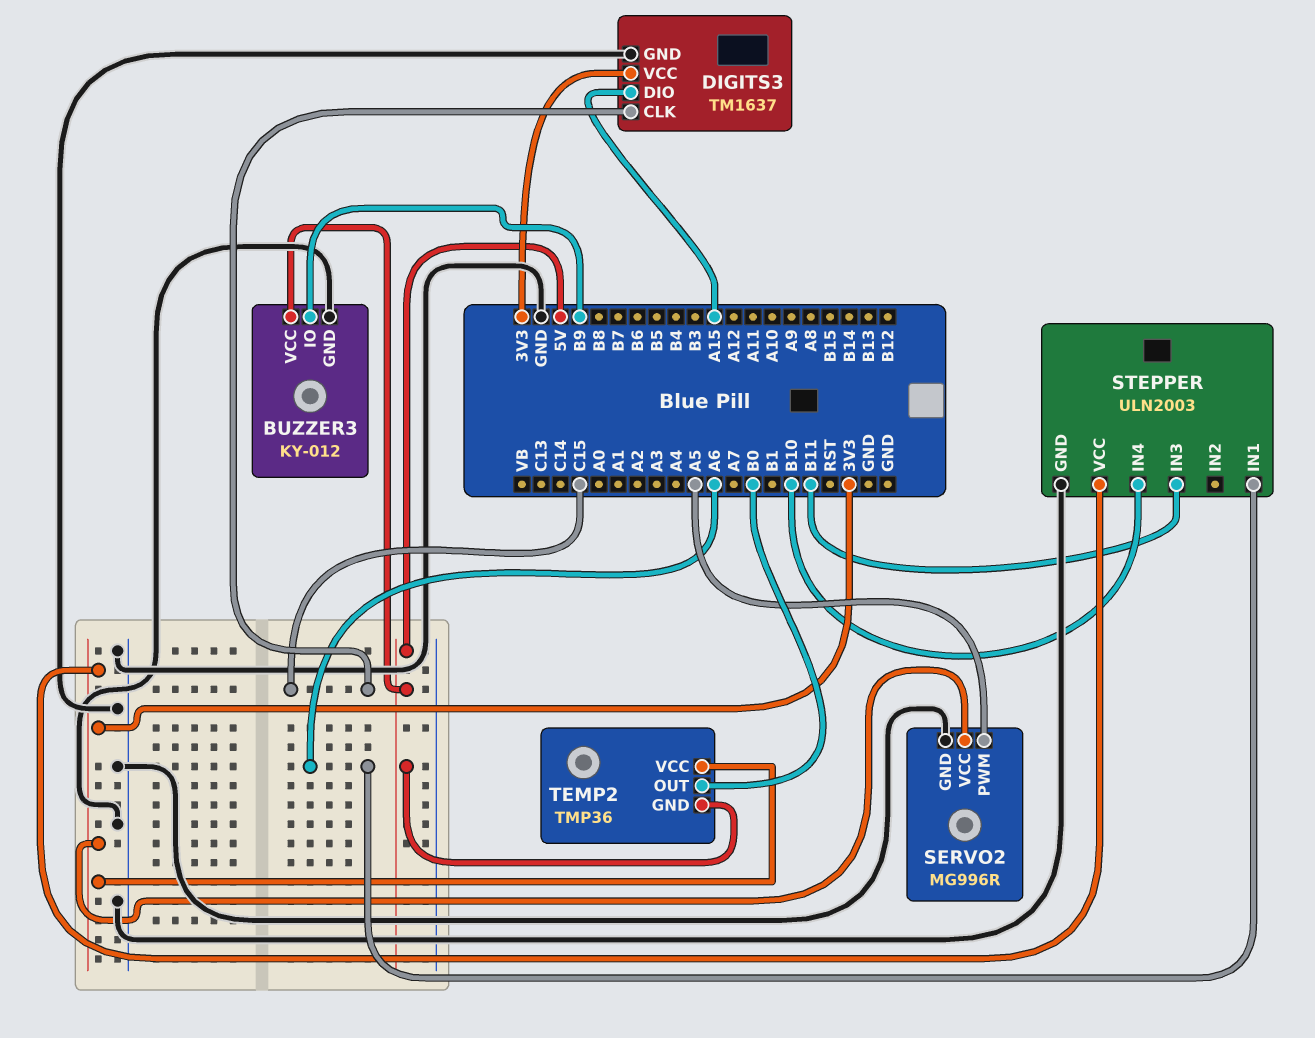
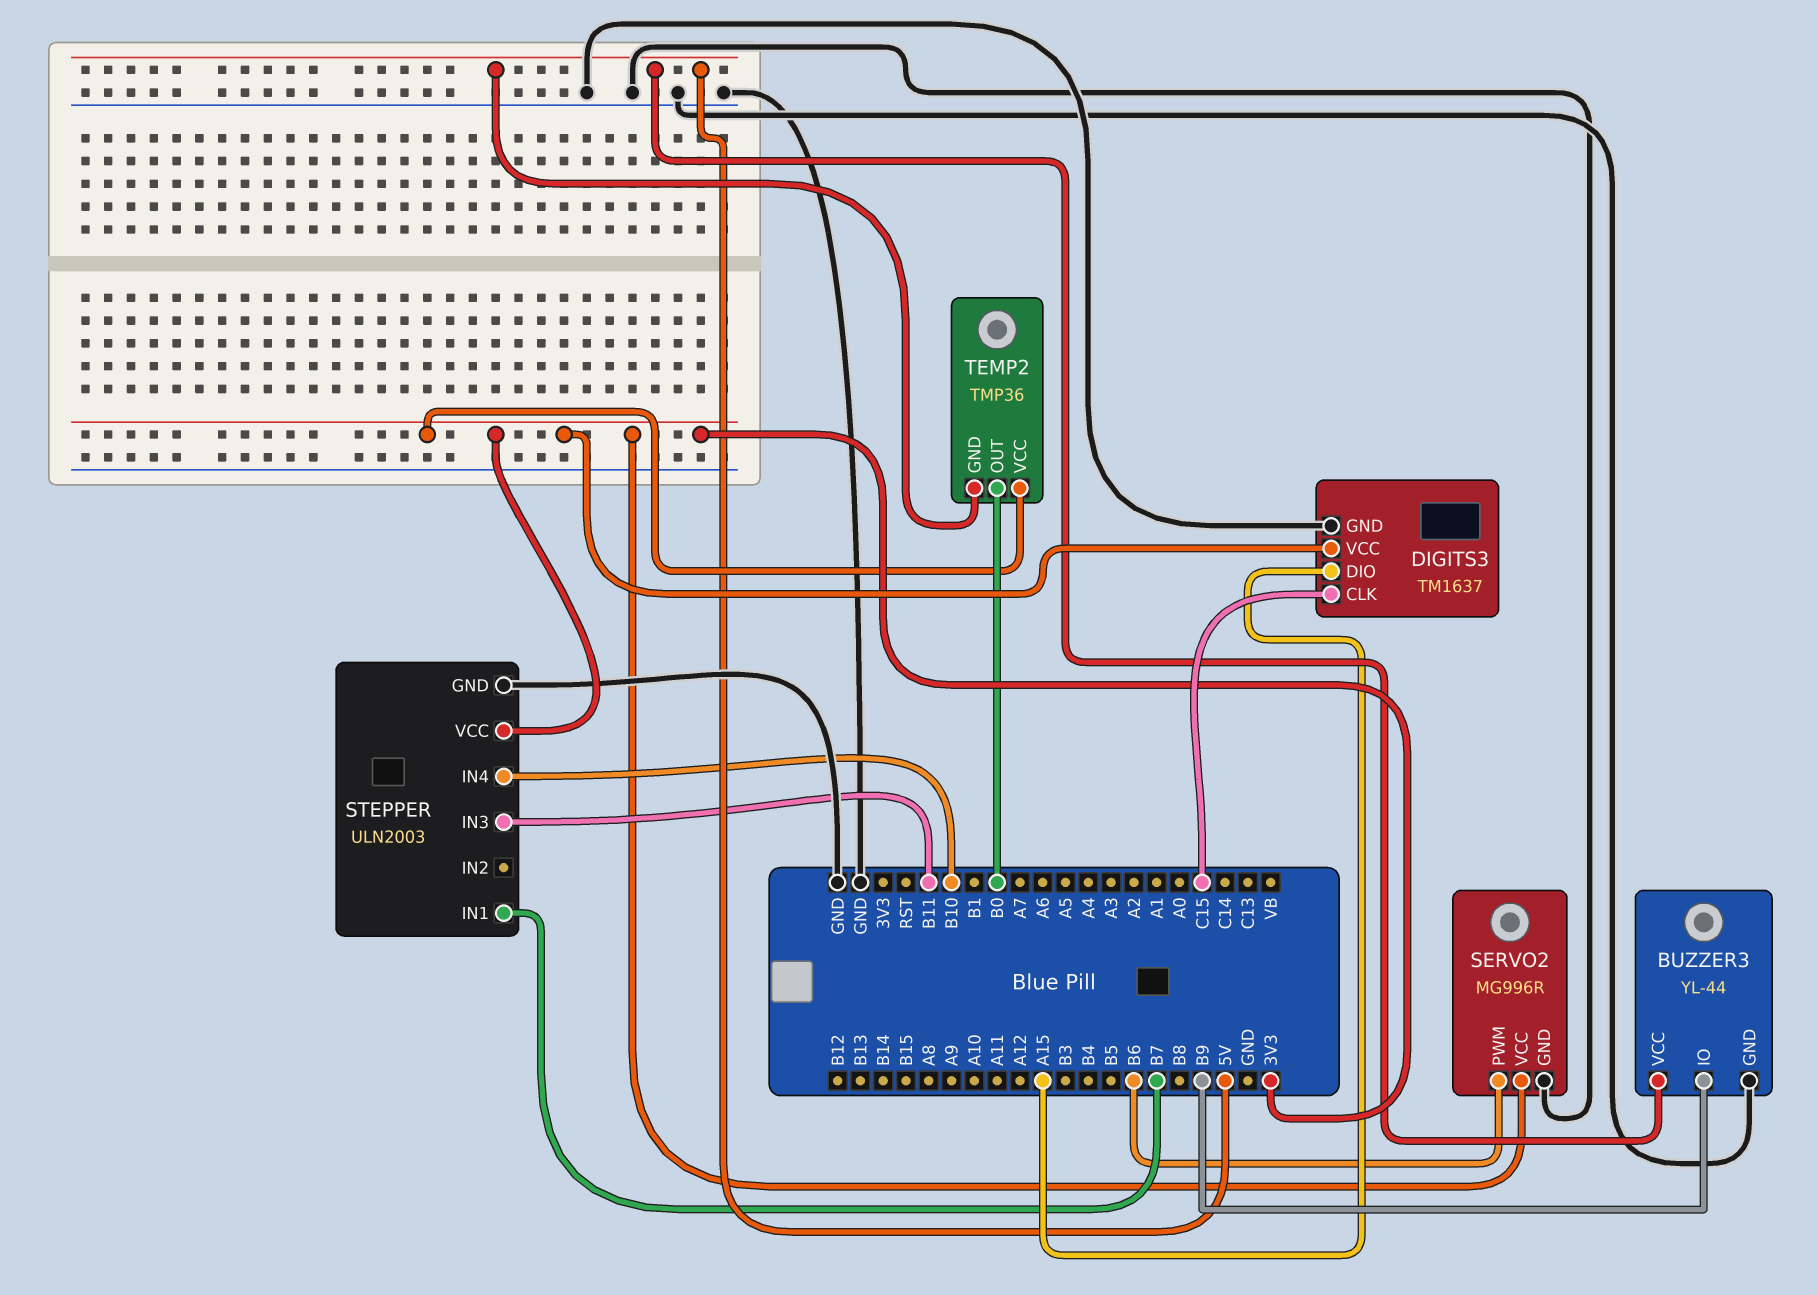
BUZZER3: KY-012 -> YL-44
SERVO2 pin PWM: A5 -> B6
STEPPER pin IN1: A6 -> B7

